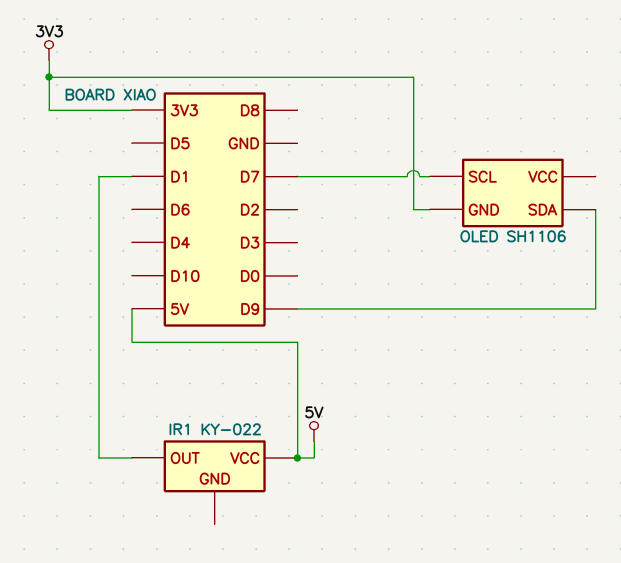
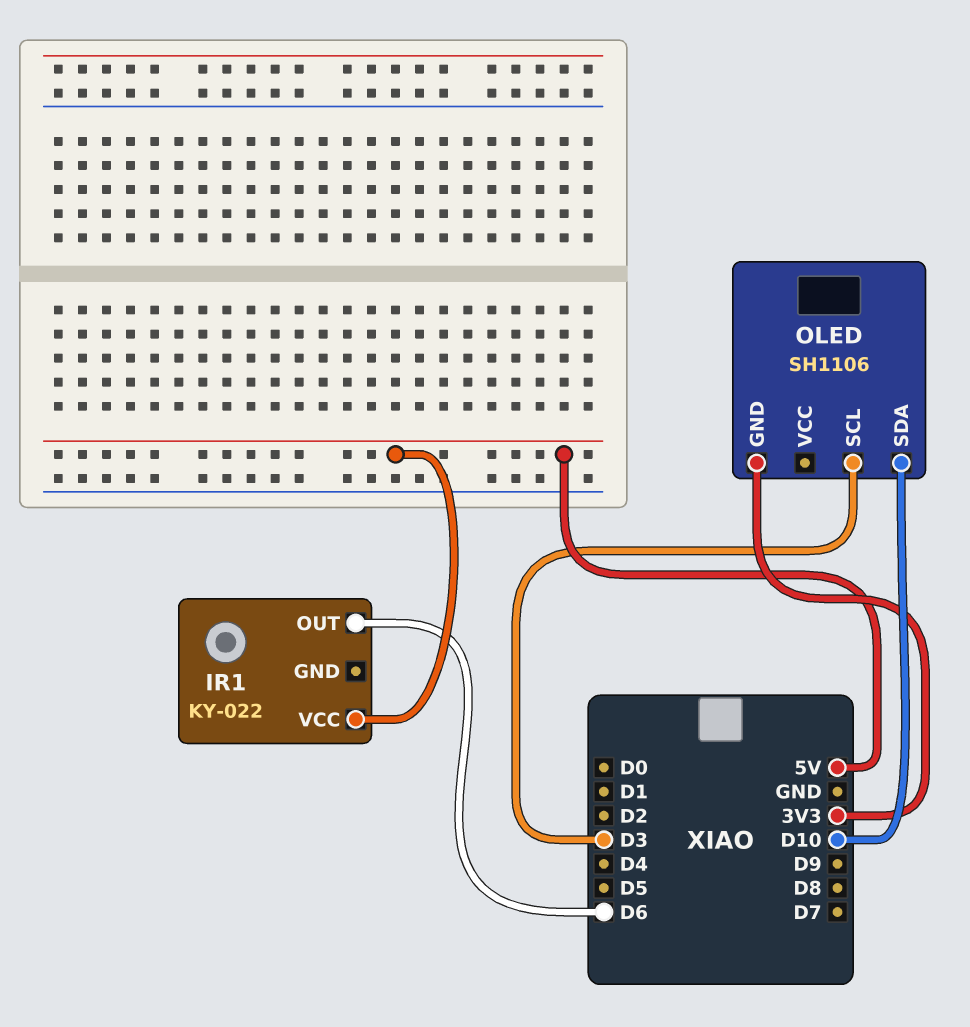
IR1 pin OUT: D1 -> D6
OLED pin SCL: D7 -> D3
OLED pin SDA: D9 -> D10

